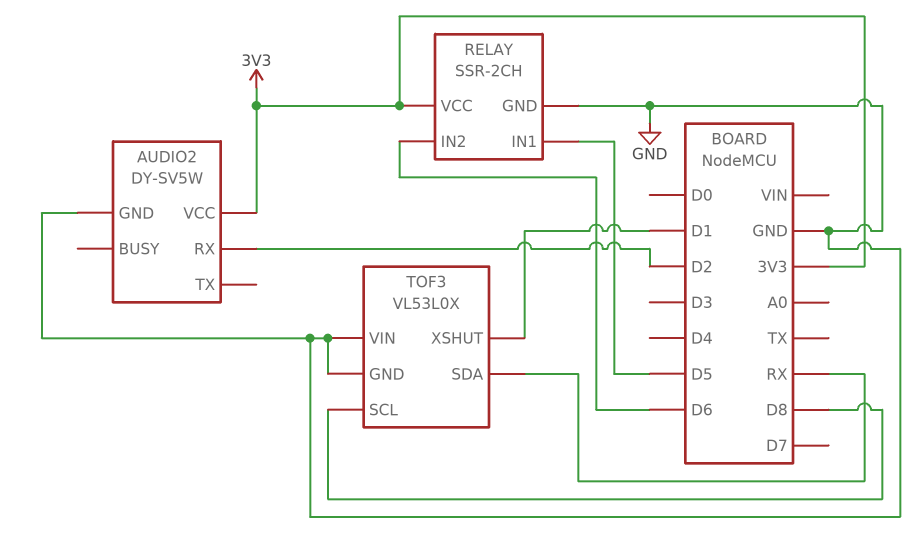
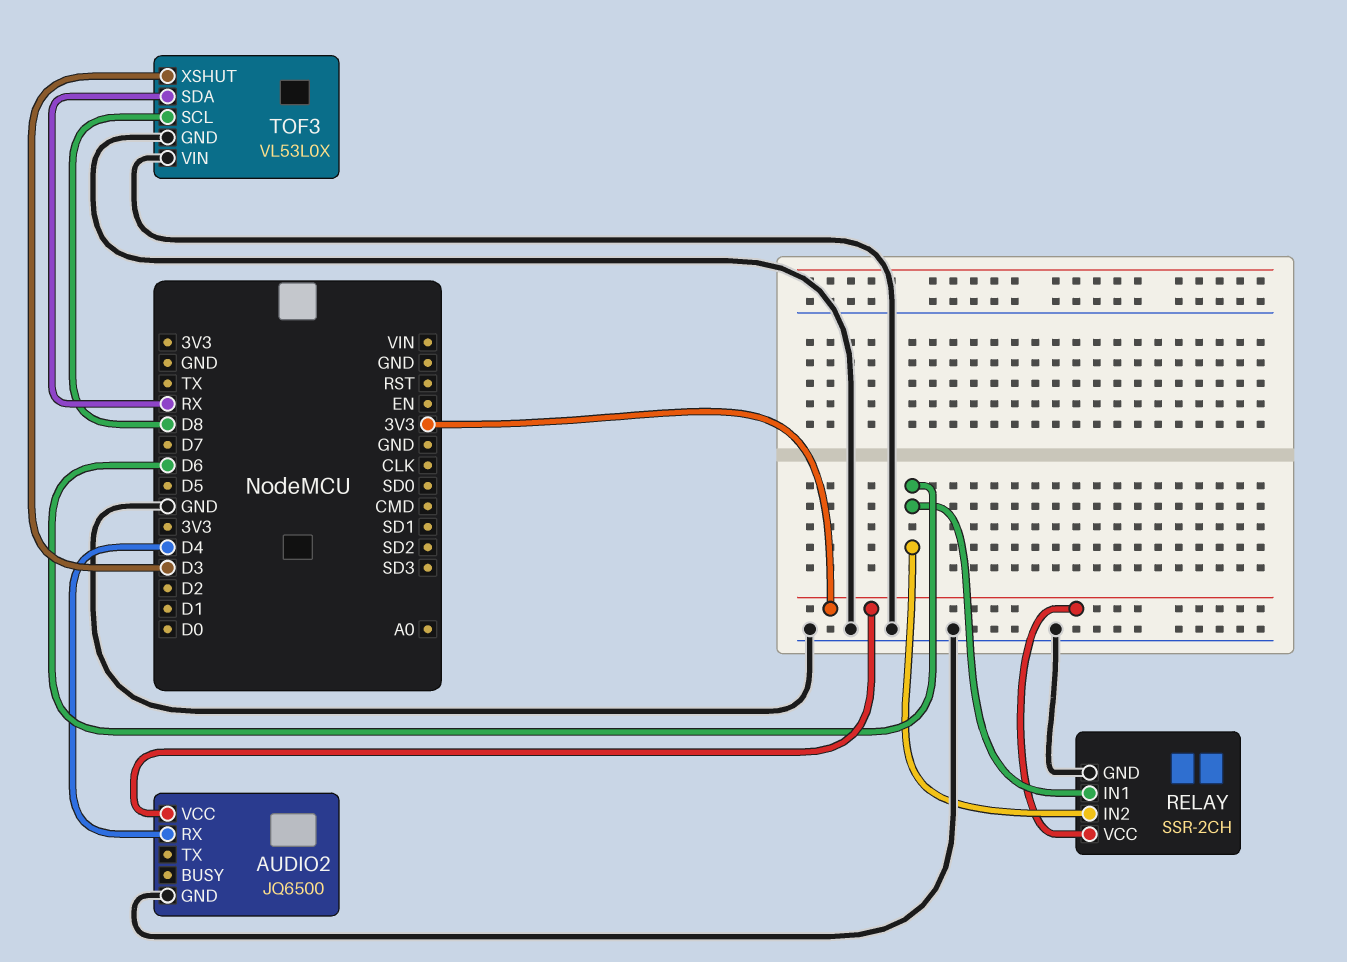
AUDIO2: DY-SV5W -> JQ6500
AUDIO2 pin RX: D2 -> D4
RELAY pin IN1: D5 -> D6
TOF3 pin XSHUT: D1 -> D3

